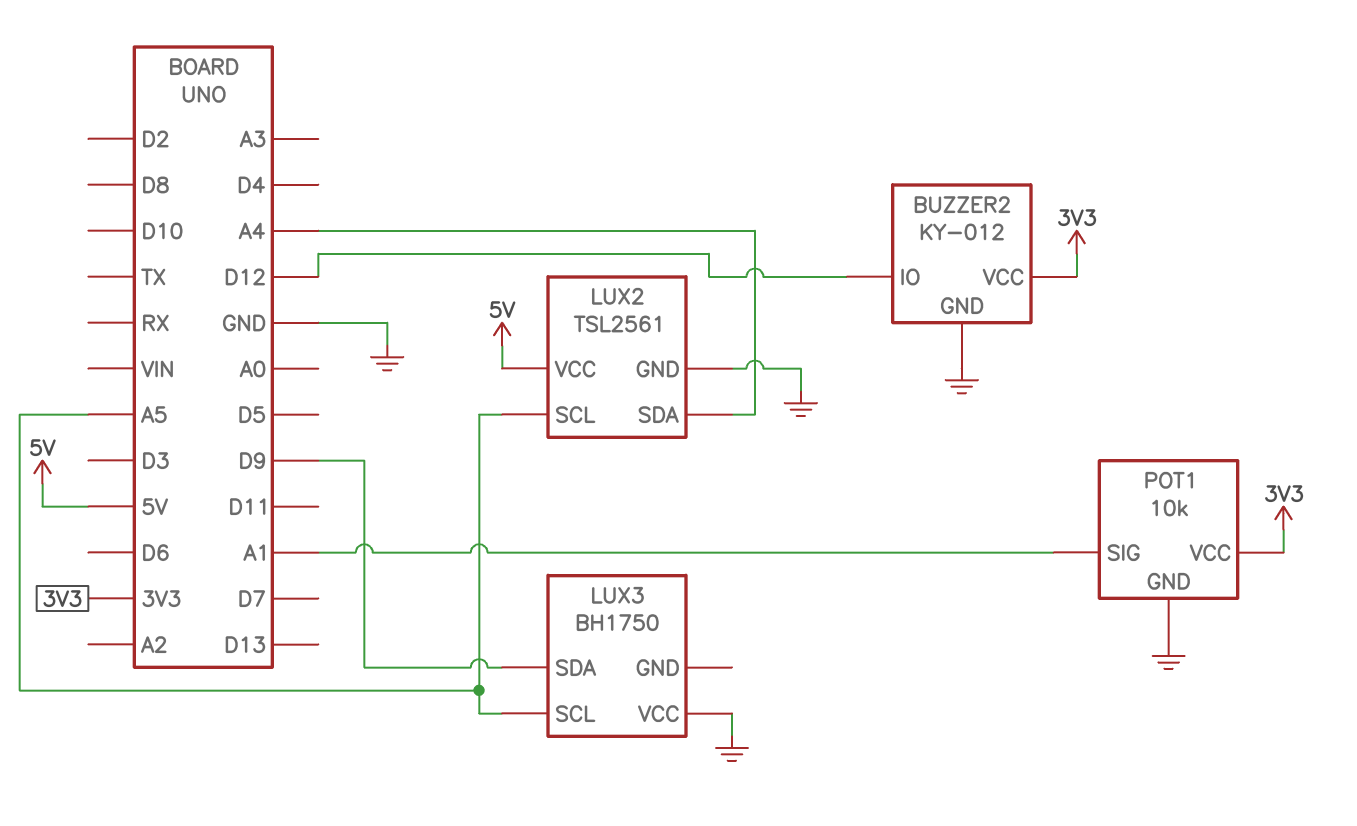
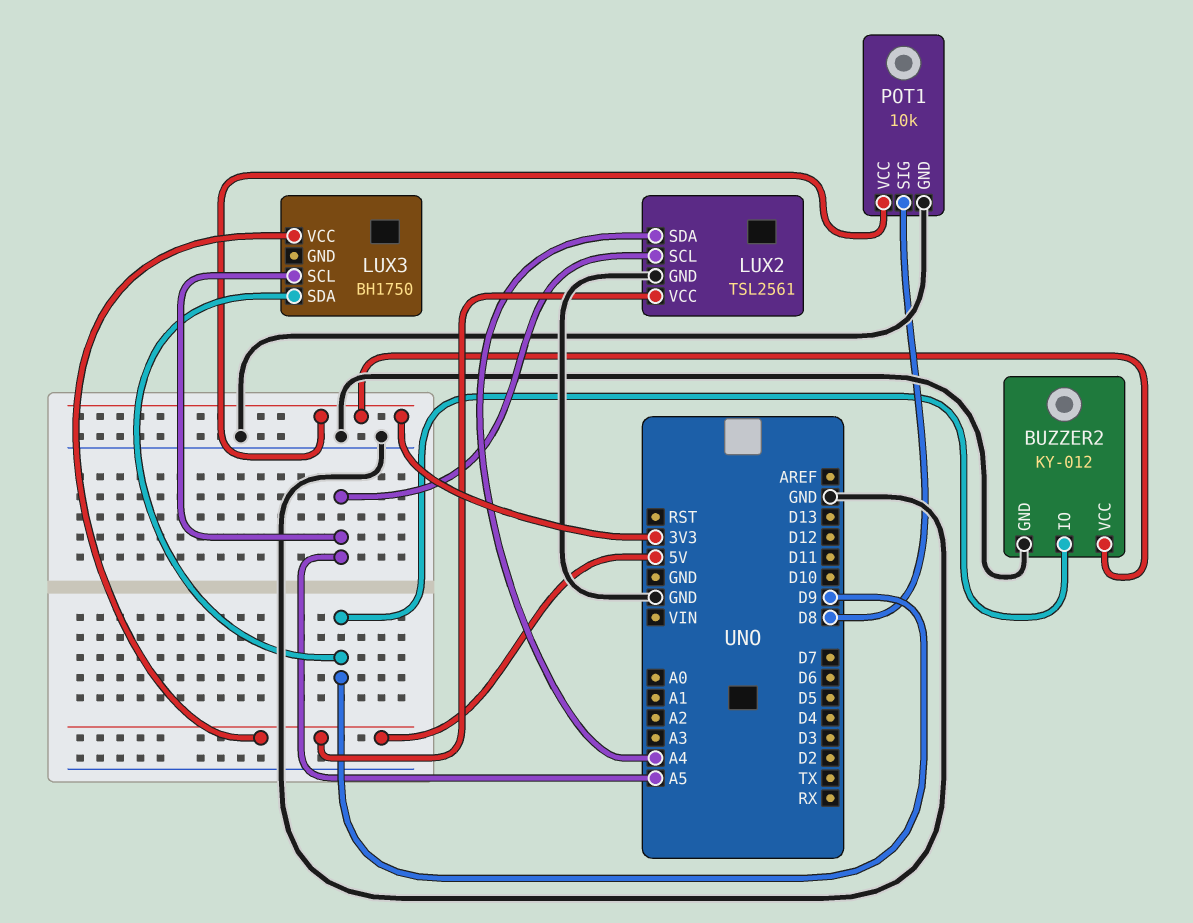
BUZZER2 pin IO: D12 -> D9
LUX3 pin VCC: GND -> 5V
POT1 pin SIG: A1 -> D8

